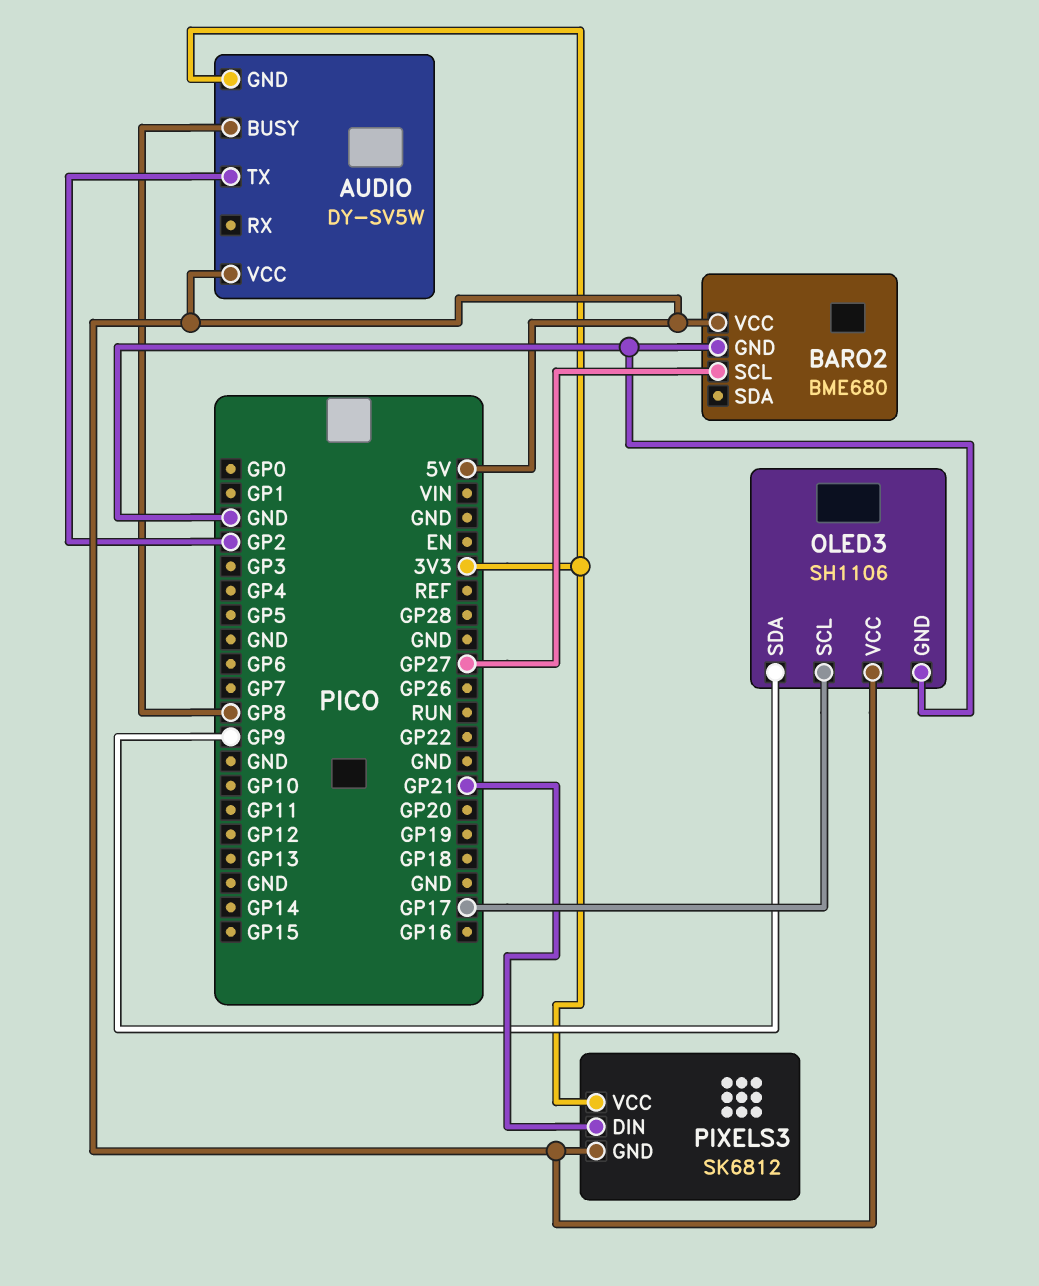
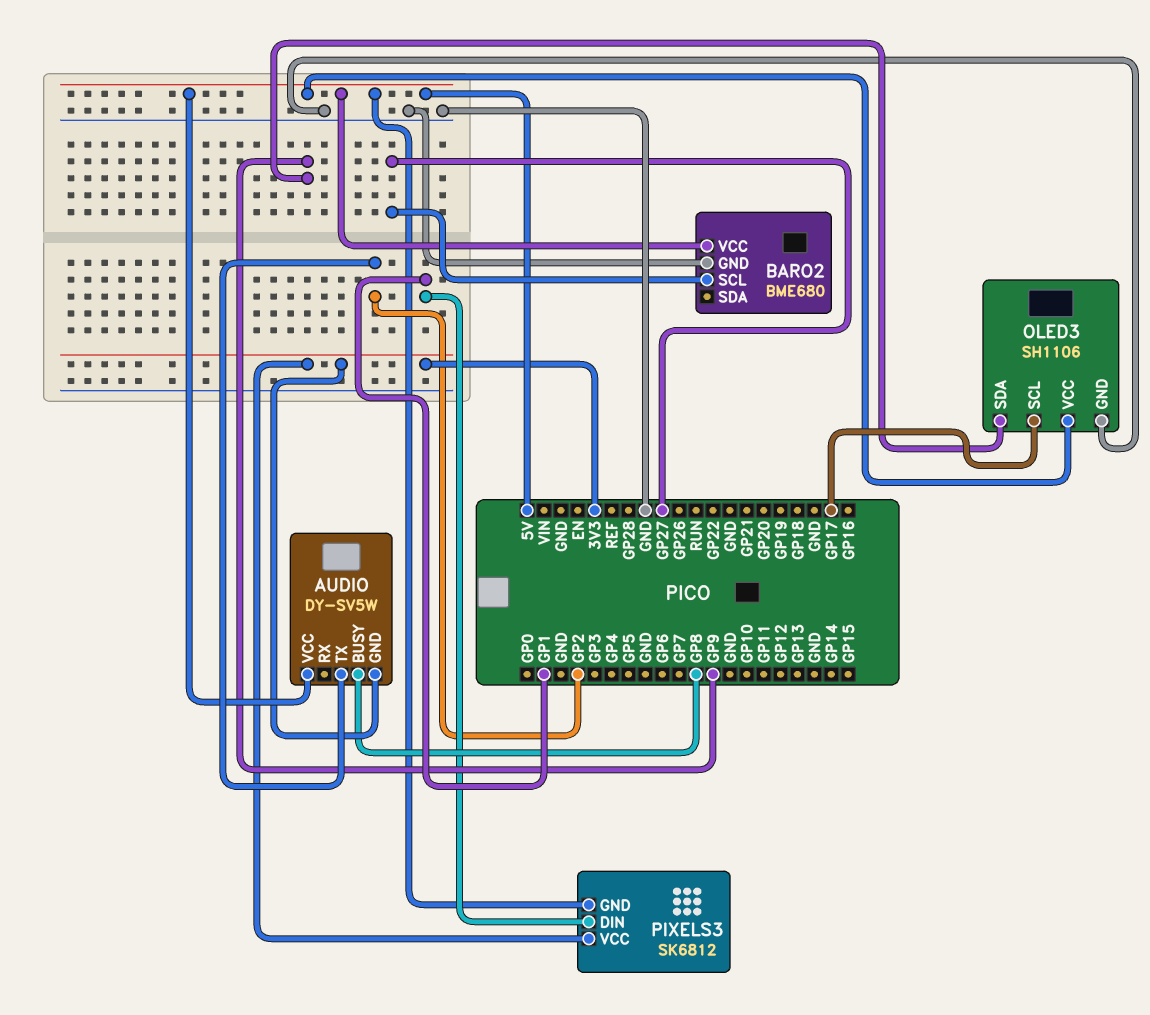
PIXELS3 pin DIN: GP21 -> GP1

